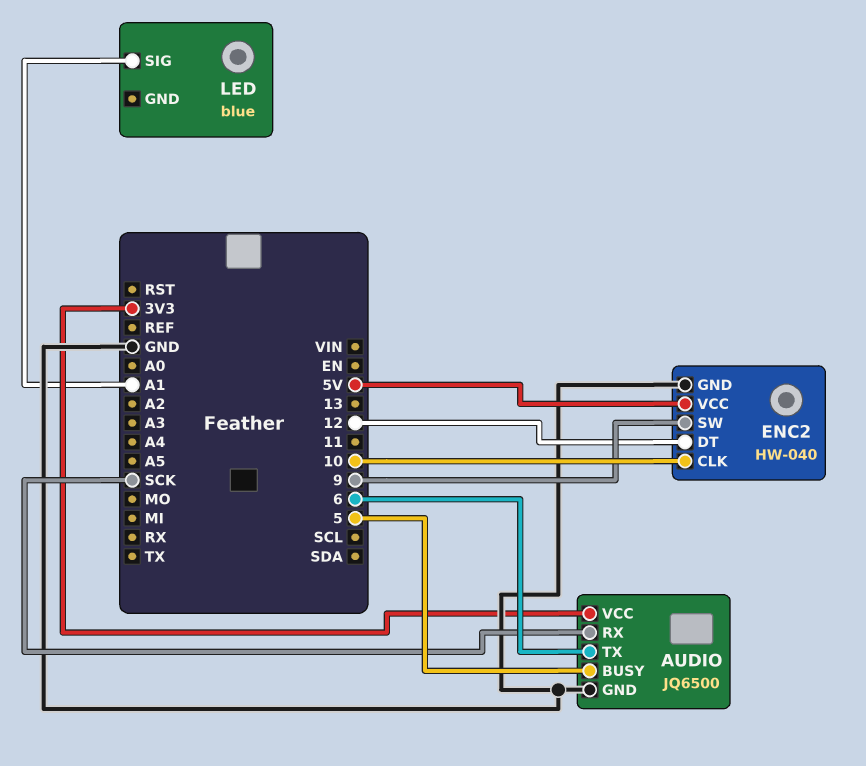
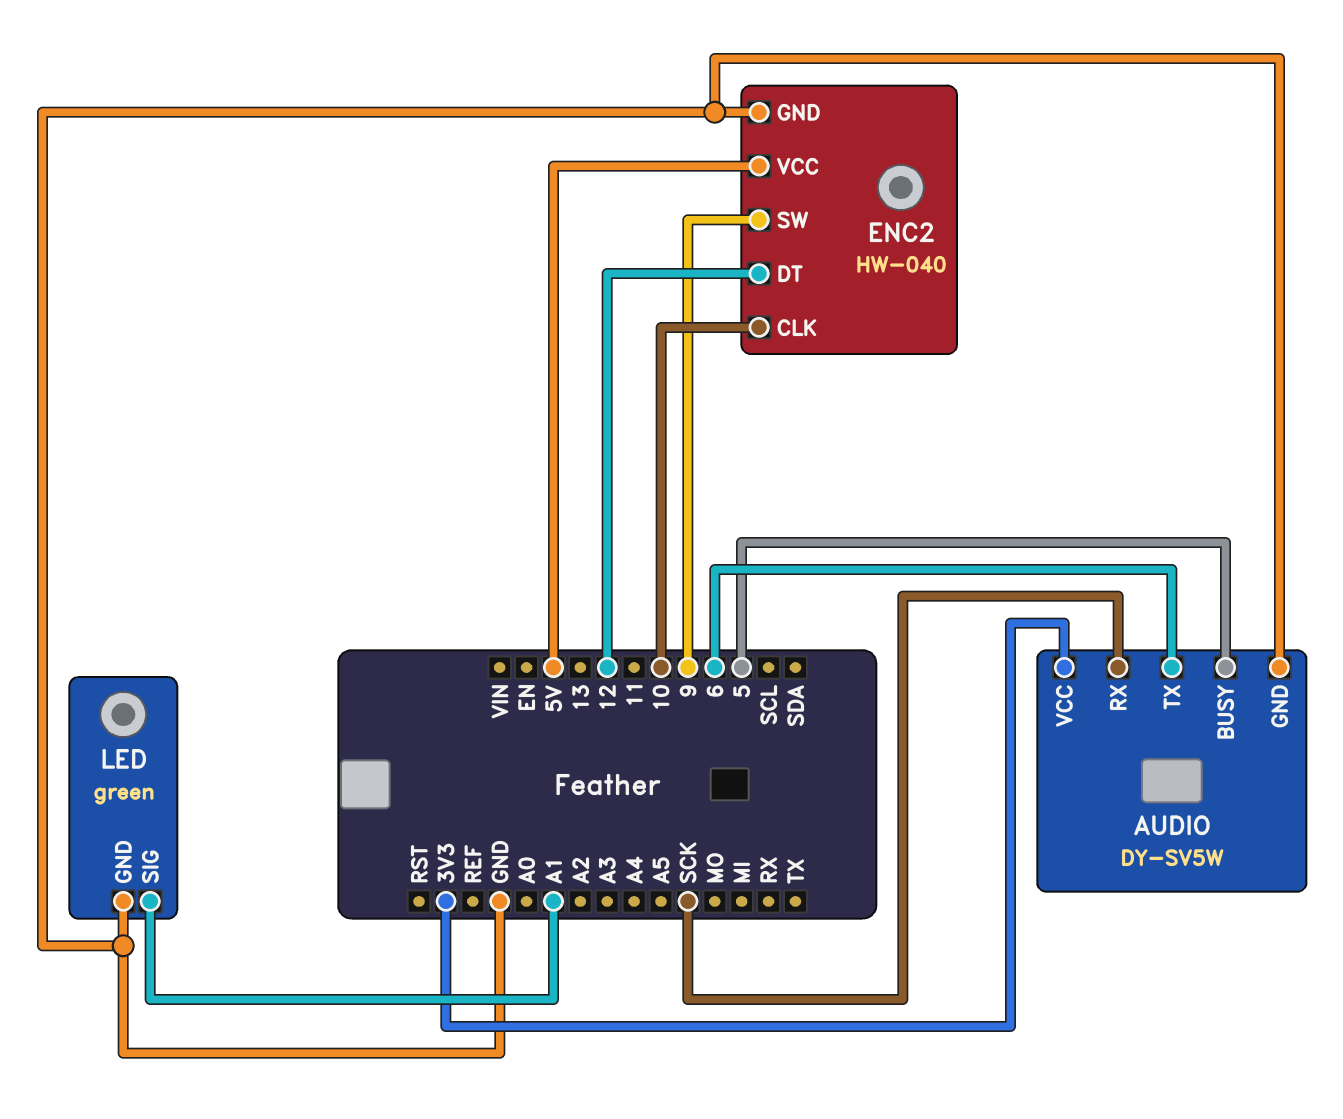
AUDIO: JQ6500 -> DY-SV5W
LED: blue -> green
LED pin GND: none -> GND

